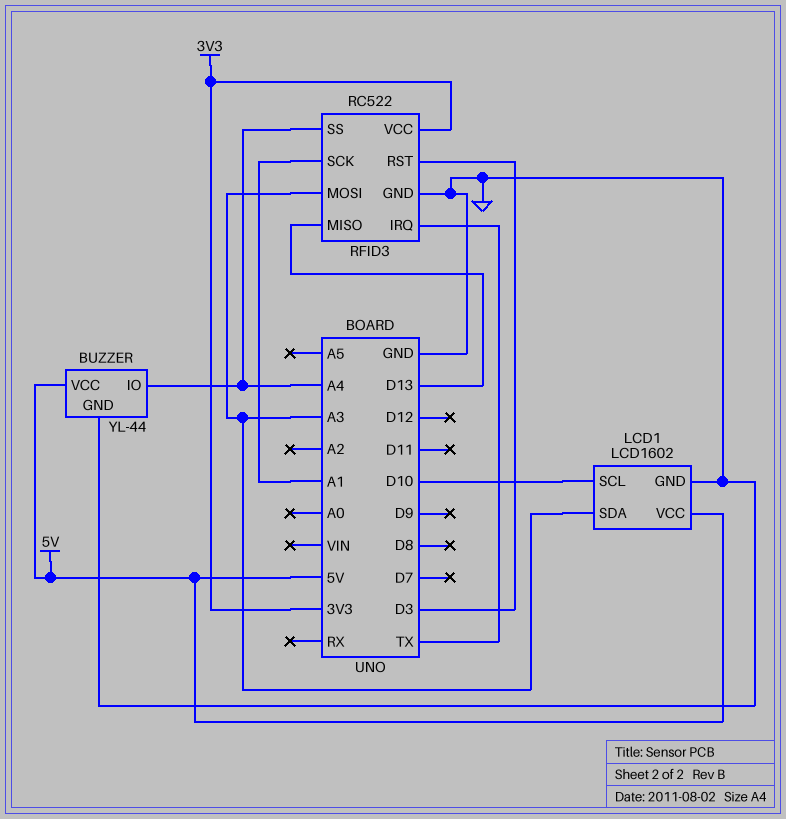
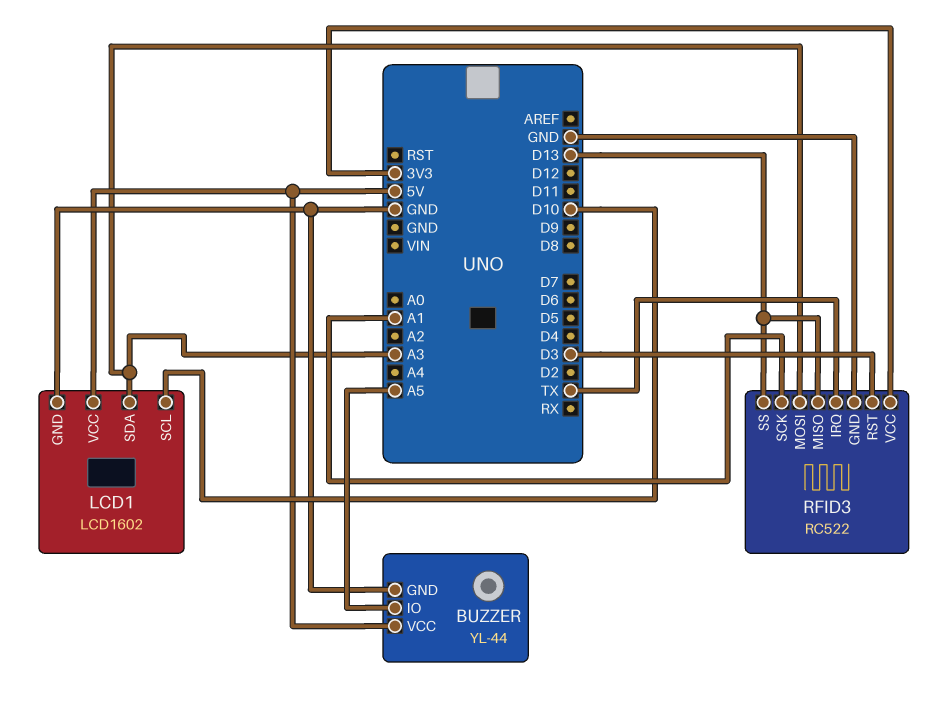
BUZZER pin IO: A4 -> A5
RFID3 pin SS: A4 -> D13

